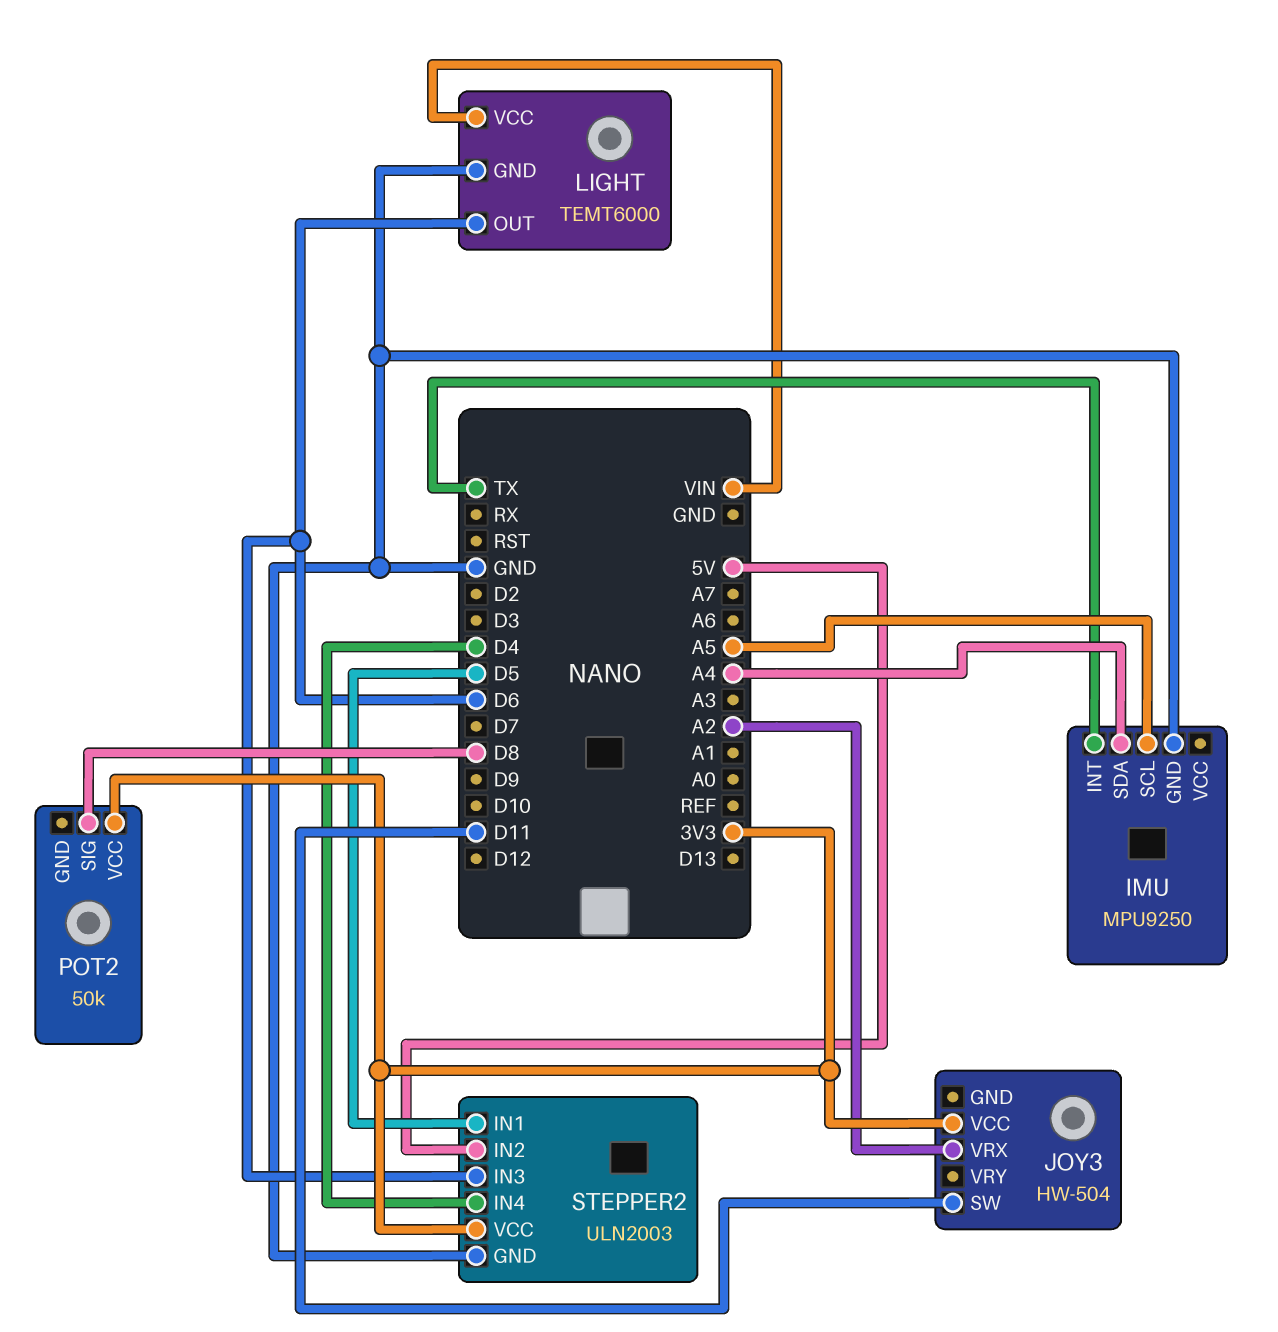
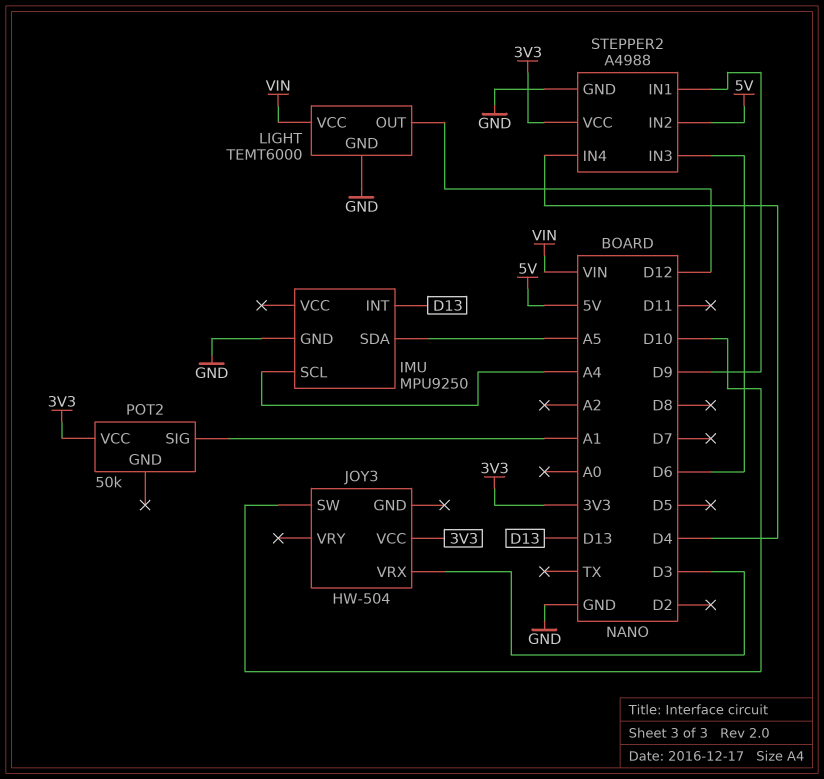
IMU pin INT: TX -> D13
IMU pin SCL: A5 -> A4
IMU pin SDA: A4 -> A5
JOY3 pin SW: D11 -> D10
JOY3 pin VRX: A2 -> D3
LIGHT pin OUT: D6 -> D12
POT2 pin SIG: D8 -> A1
STEPPER2: ULN2003 -> A4988
STEPPER2 pin IN1: D5 -> D9

